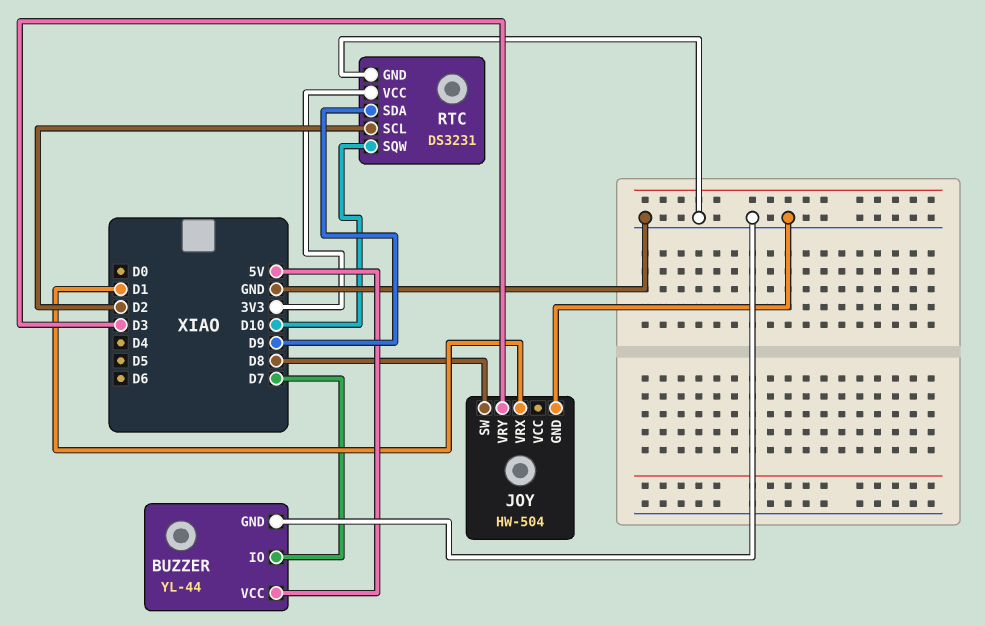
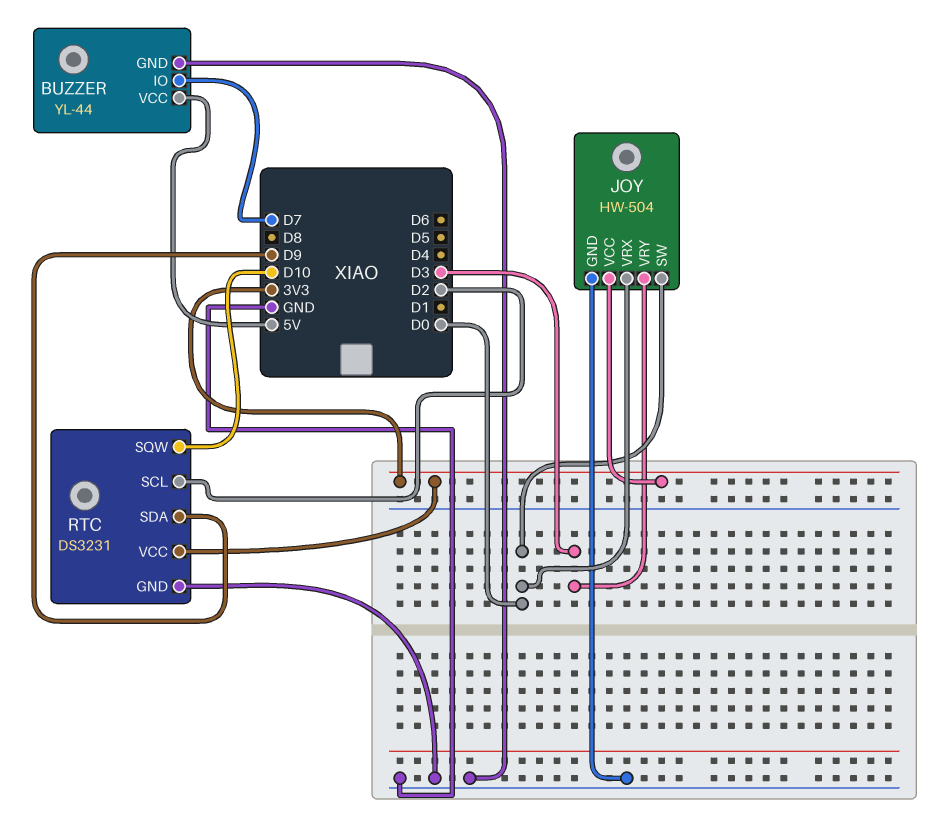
JOY pin SW: D8 -> D0
JOY pin VCC: none -> 3V3
JOY pin VRX: D1 -> D0

